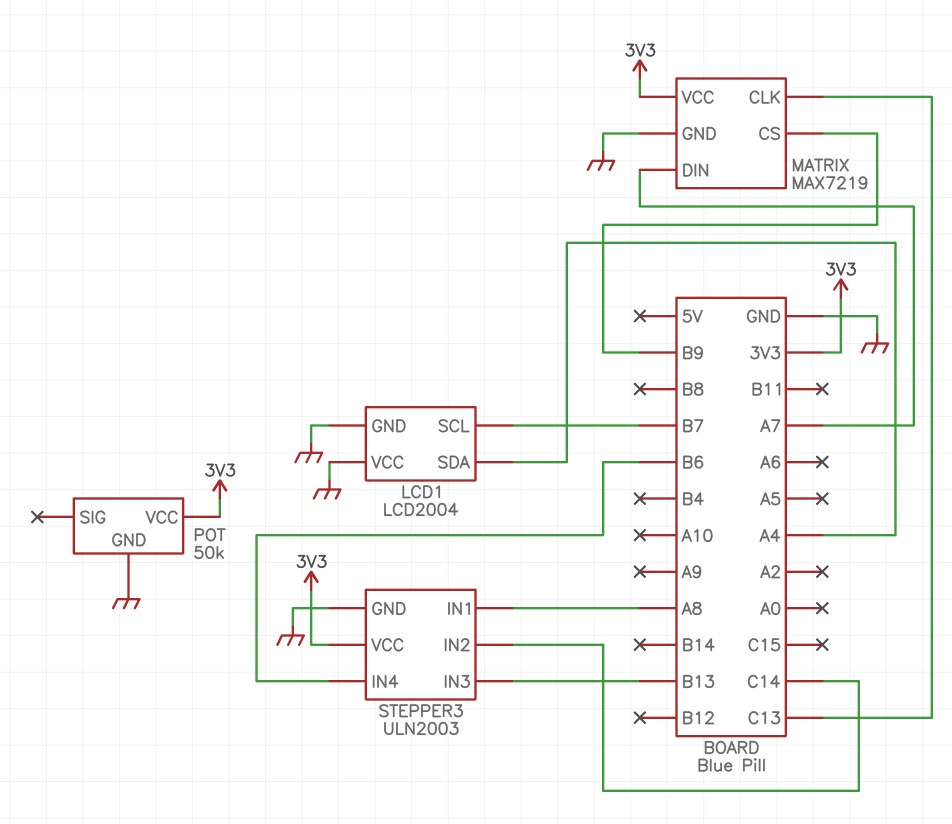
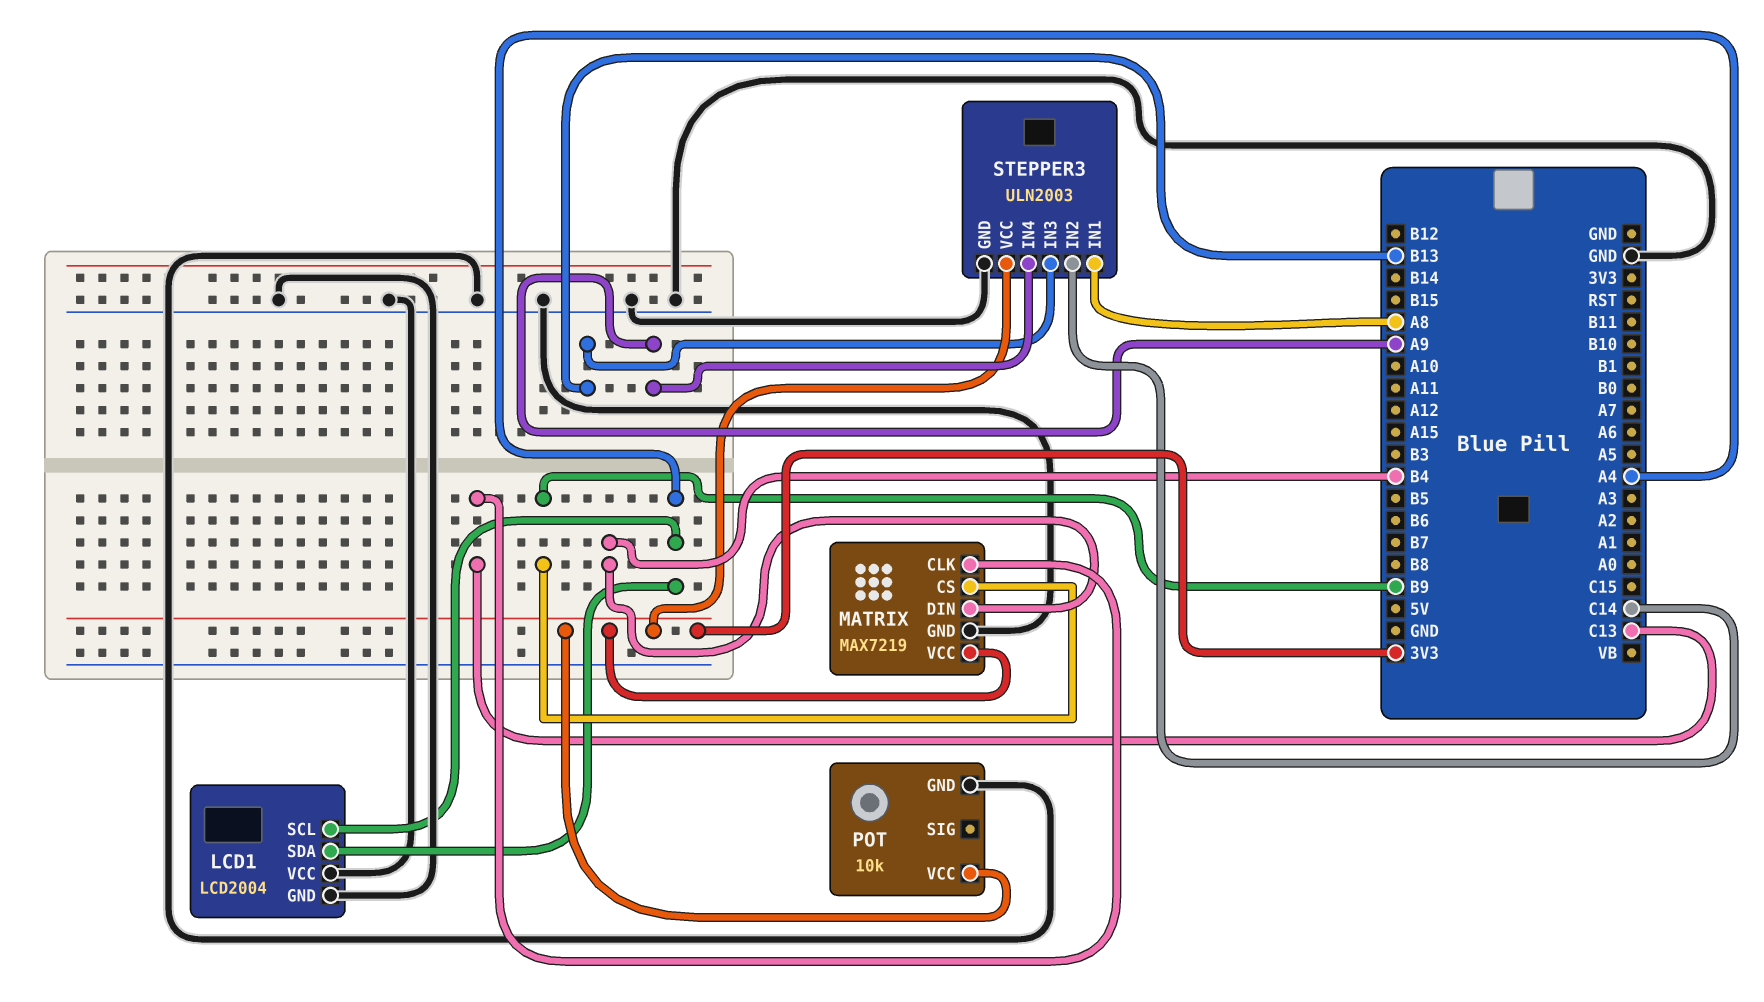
LCD1 pin SCL: B7 -> A4
MATRIX pin DIN: A7 -> B4
POT: 50k -> 10k
STEPPER3 pin IN4: B6 -> A9

